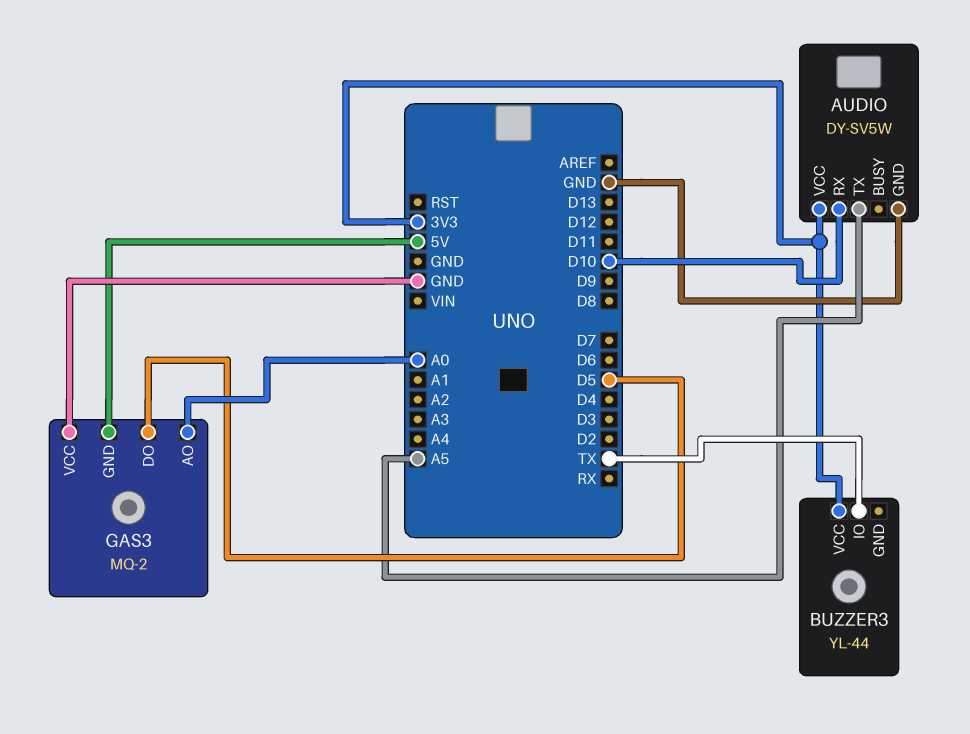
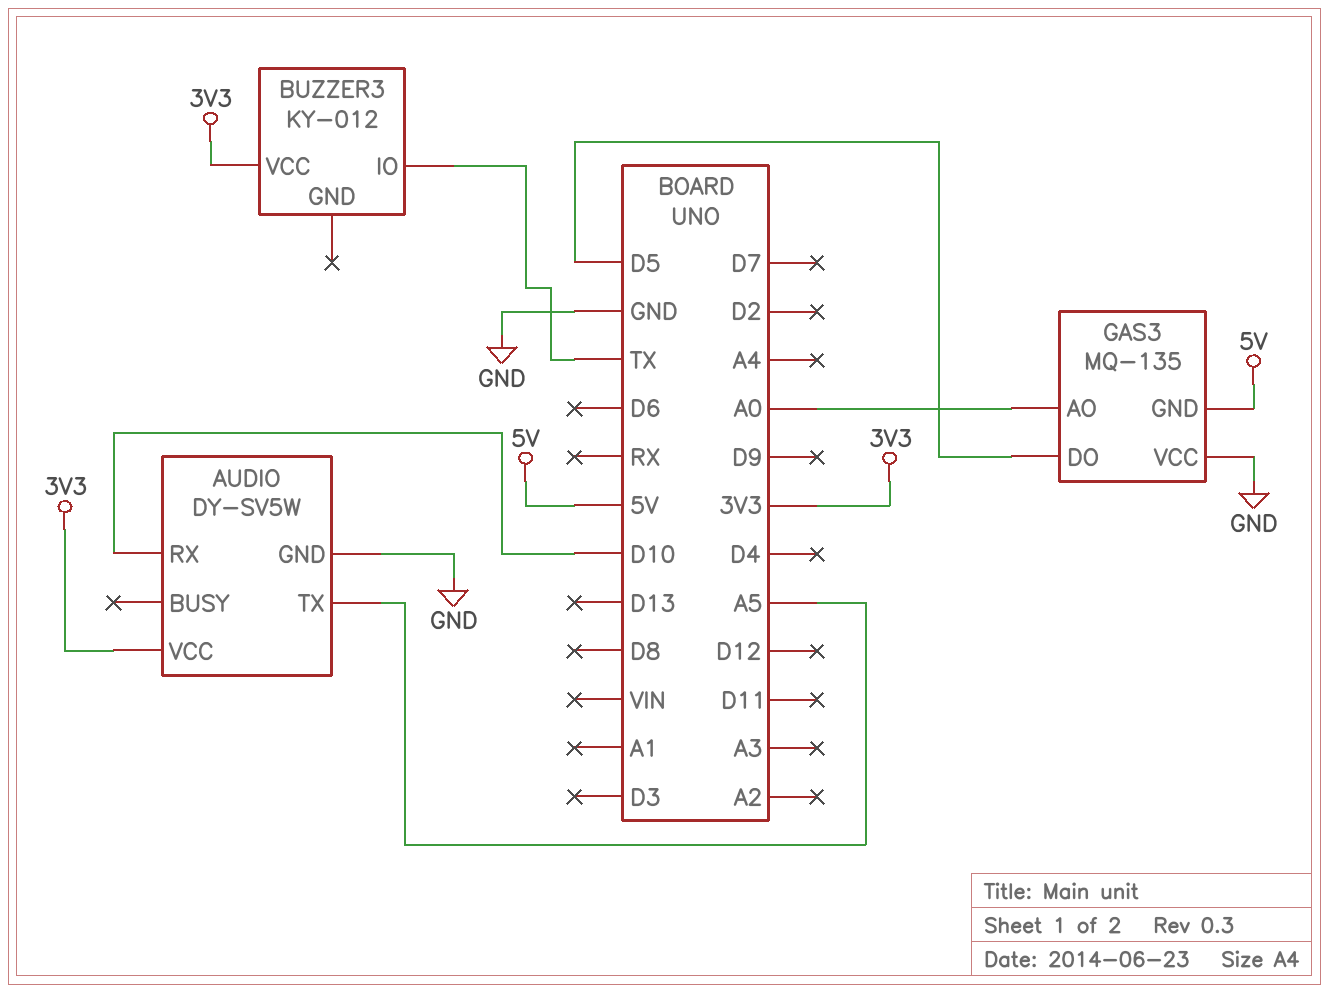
BUZZER3: YL-44 -> KY-012
GAS3: MQ-2 -> MQ-135

